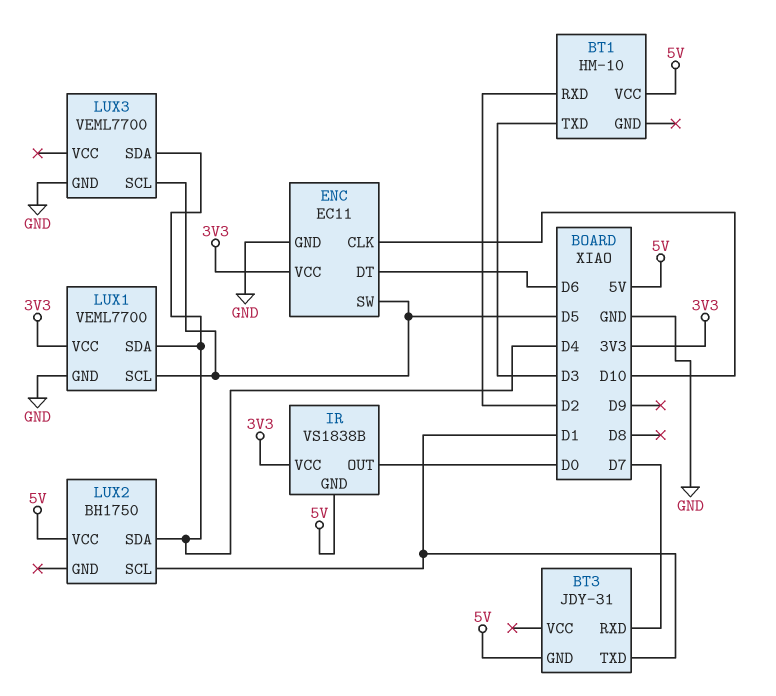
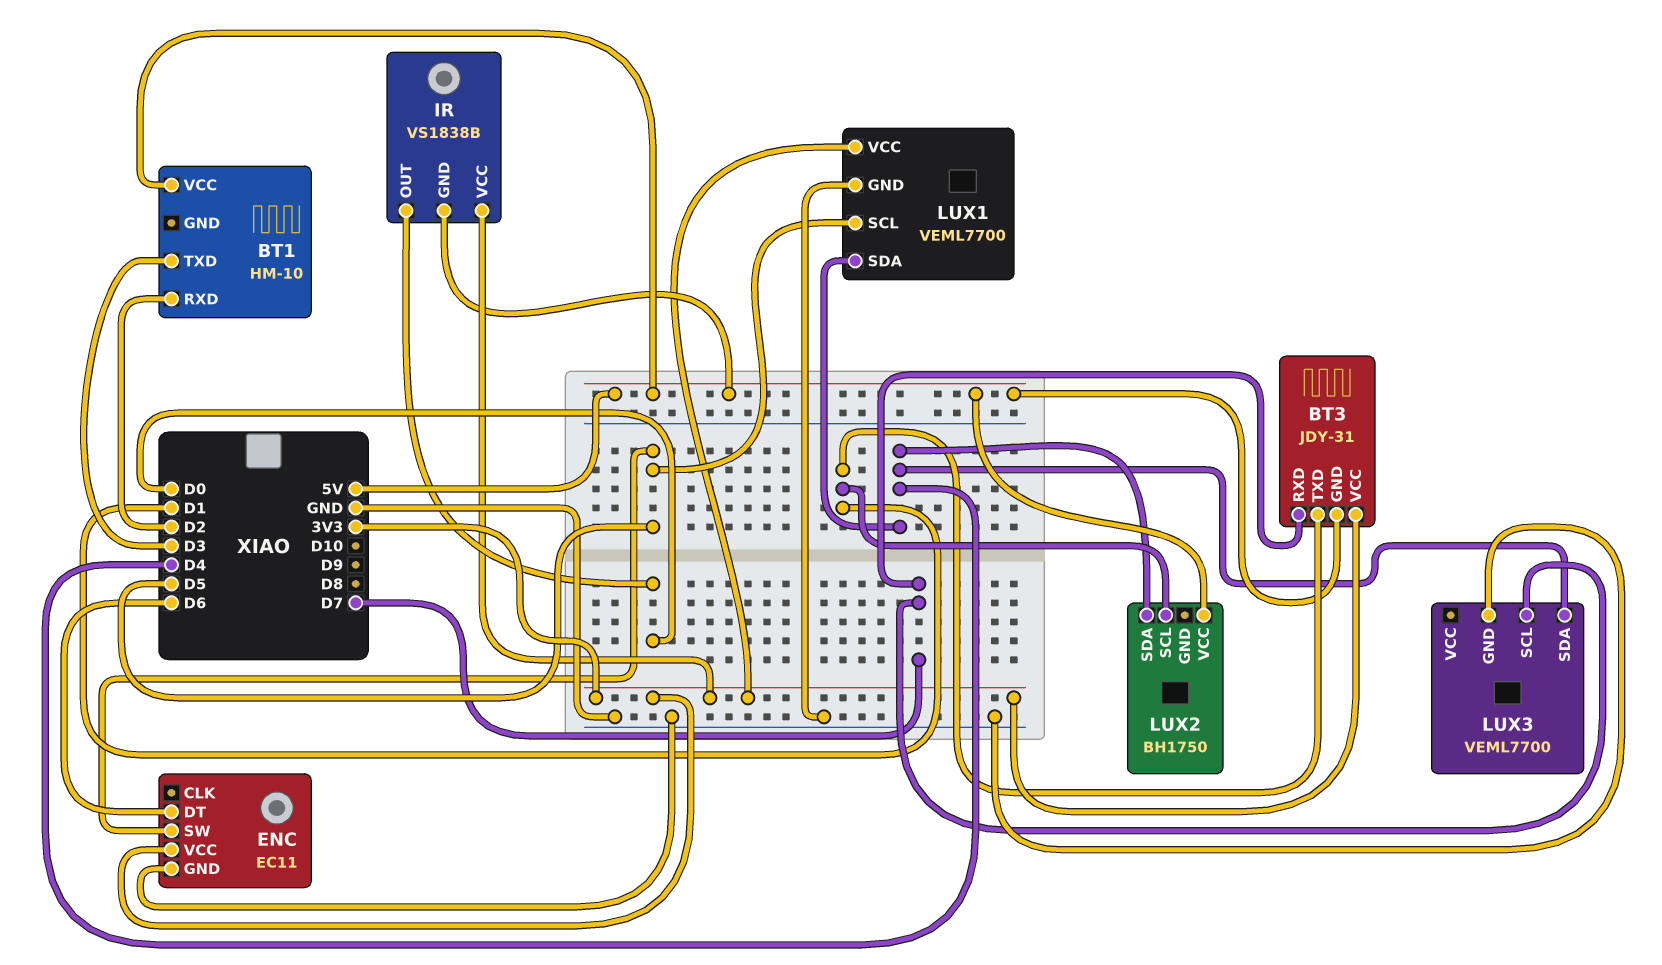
BT3 pin VCC: none -> 3V3
ENC pin CLK: D10 -> none
LUX3 pin SCL: D5 -> D7

